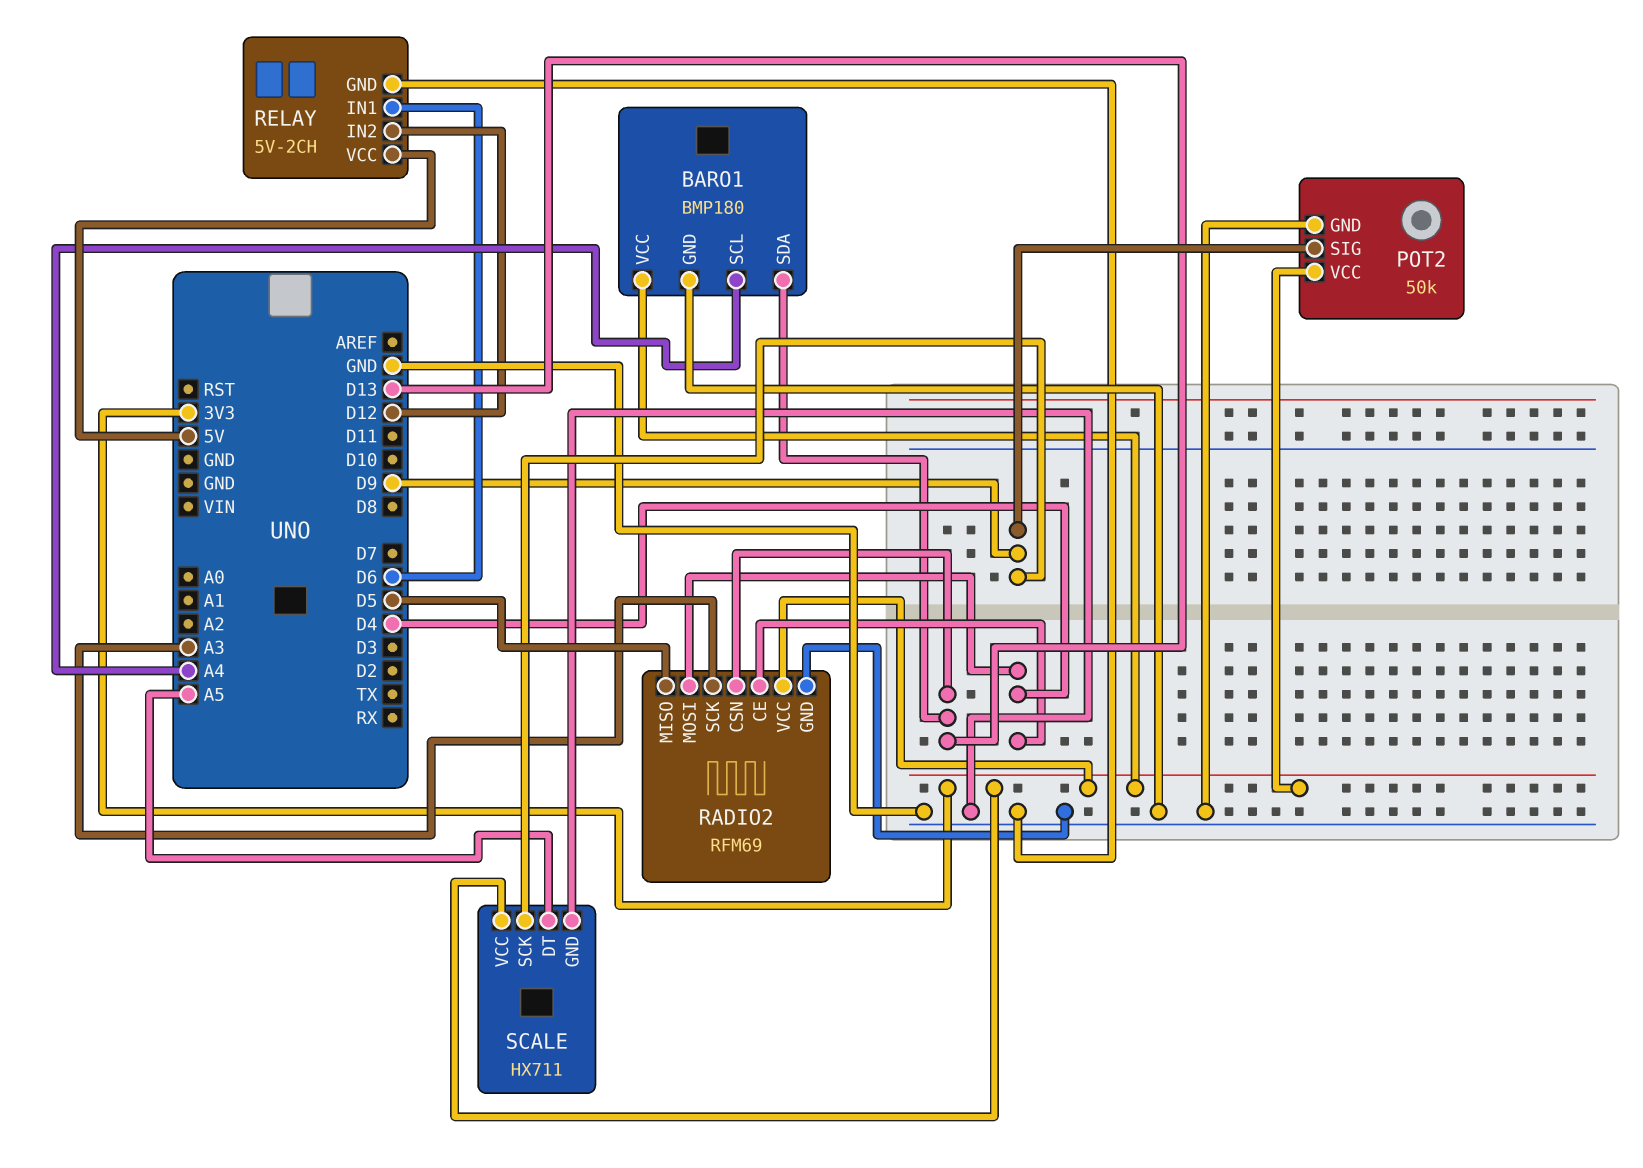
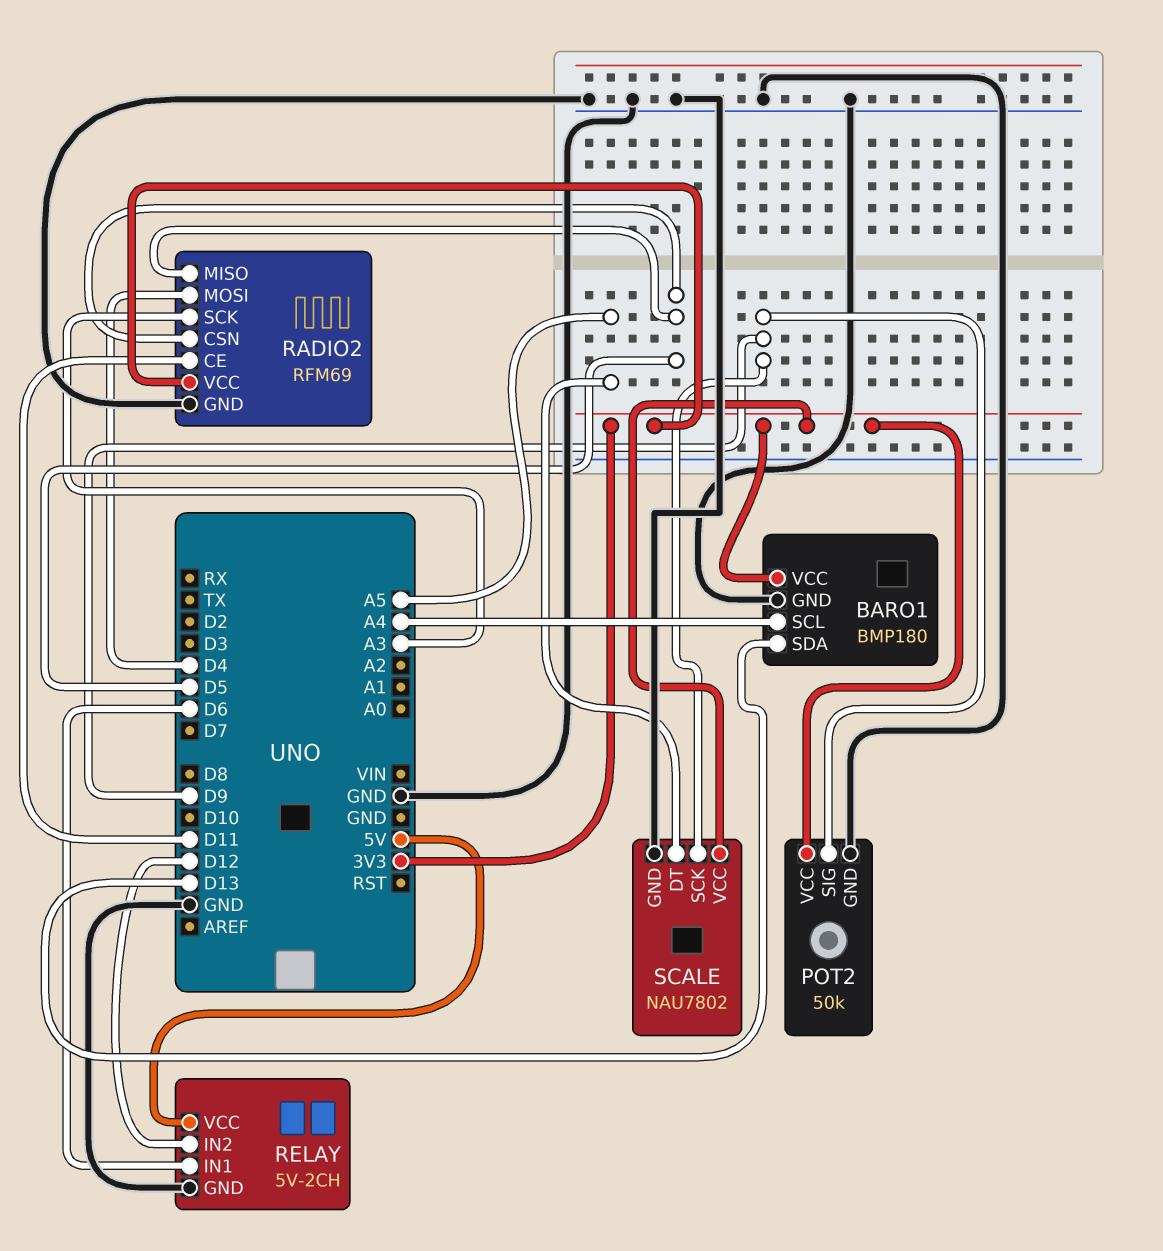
RADIO2 pin CE: D4 -> D11
RADIO2 pin CSN: D13 -> D5
SCALE: HX711 -> NAU7802

